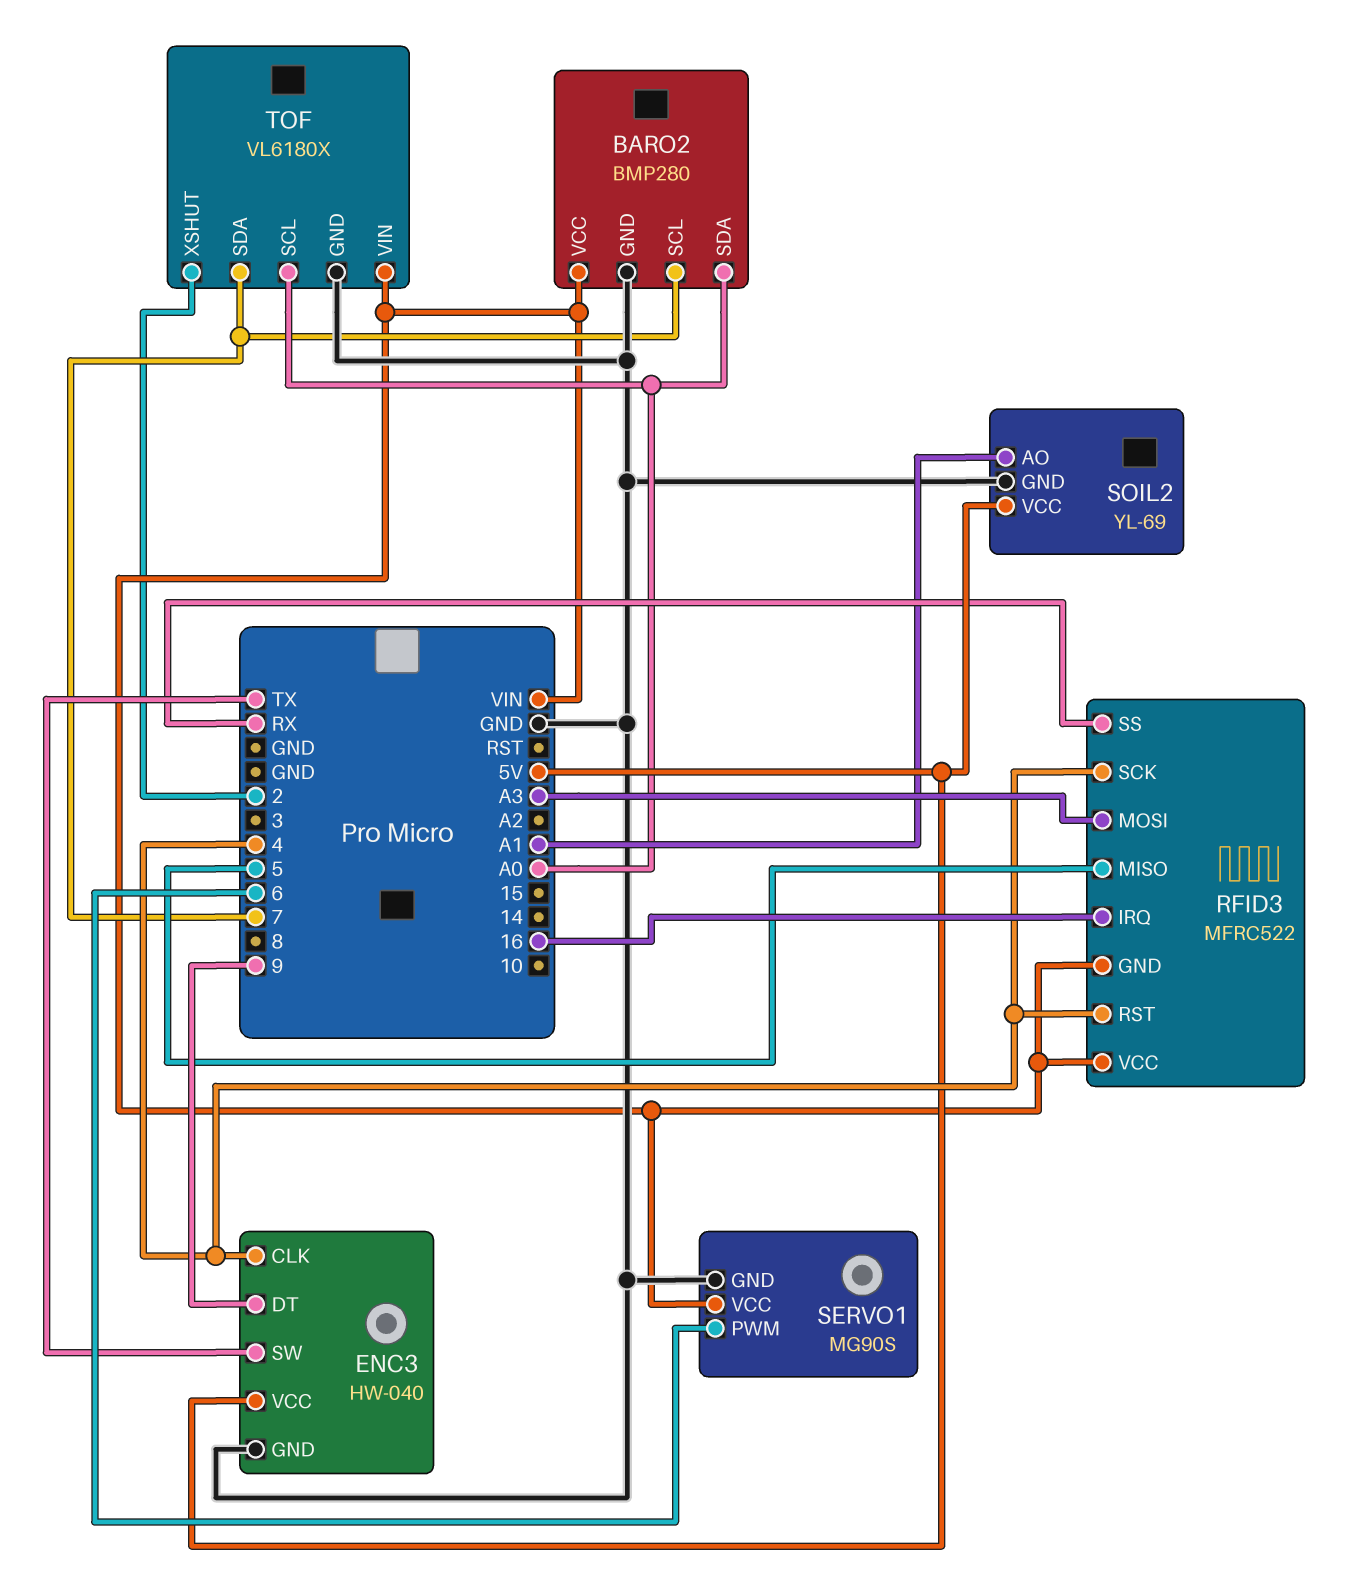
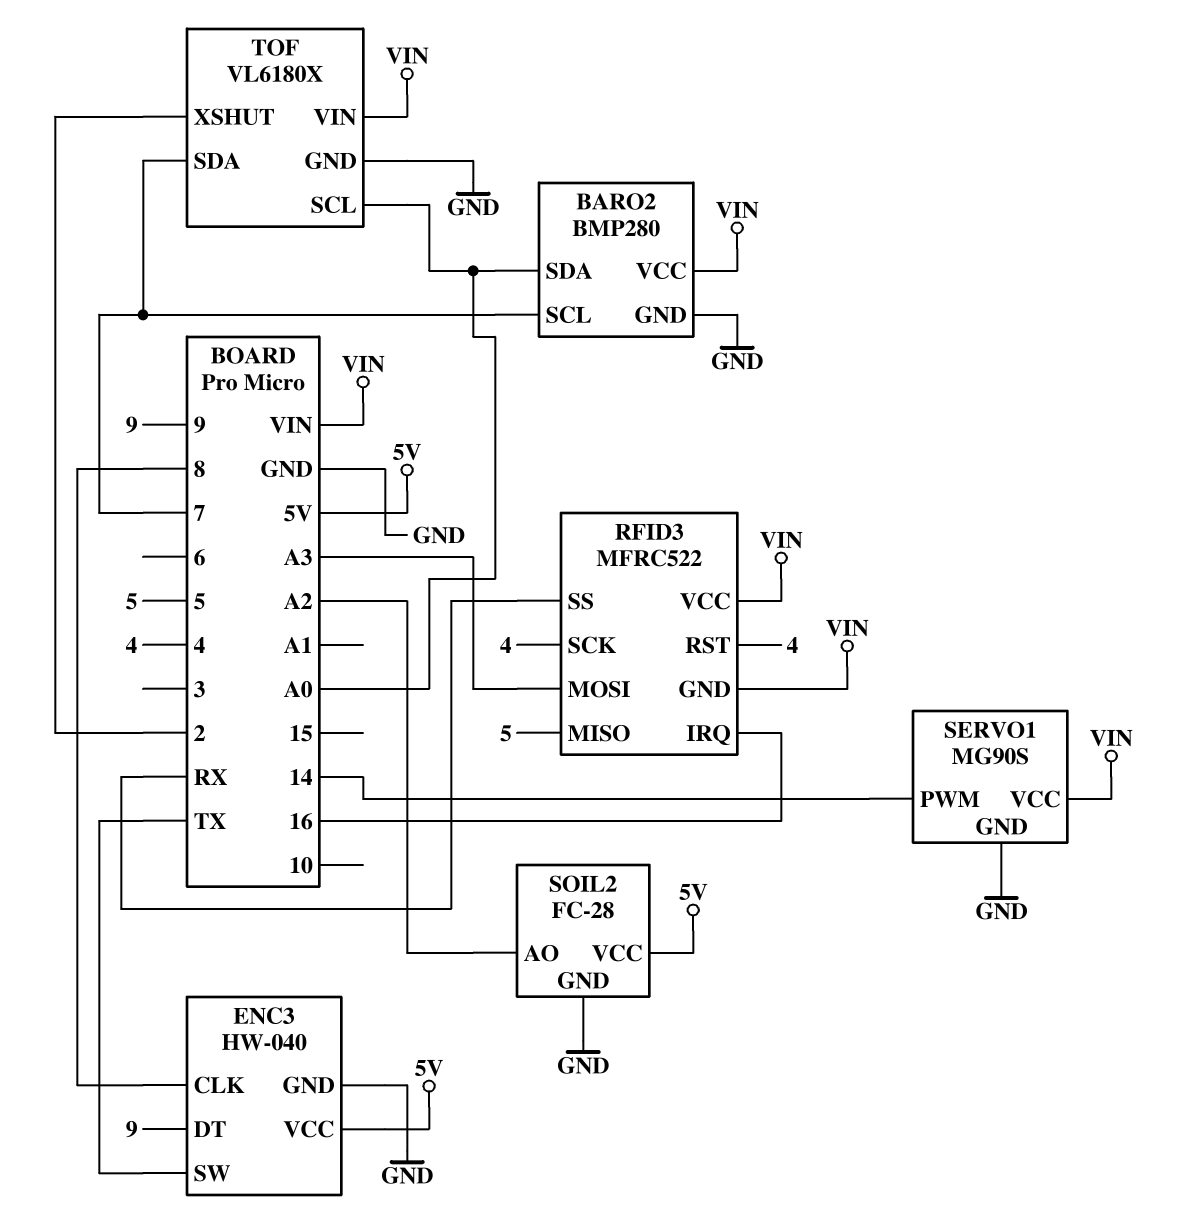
ENC3 pin CLK: 4 -> 8
SERVO1 pin PWM: 6 -> 14
SOIL2: YL-69 -> FC-28
SOIL2 pin AO: A1 -> A2

